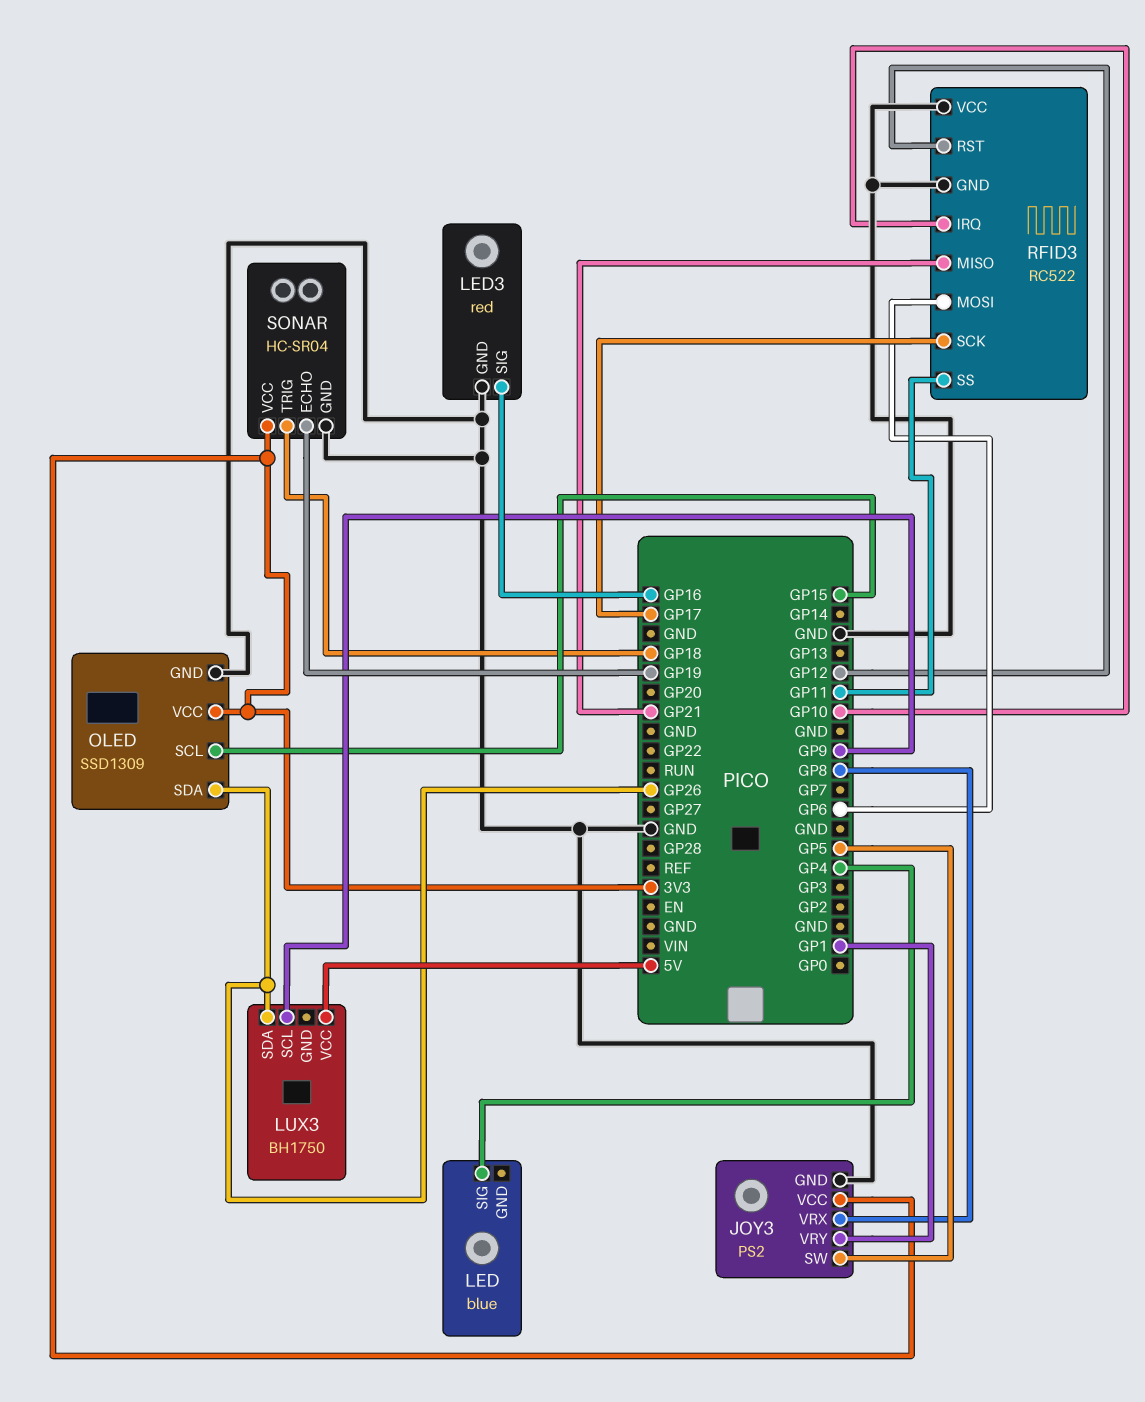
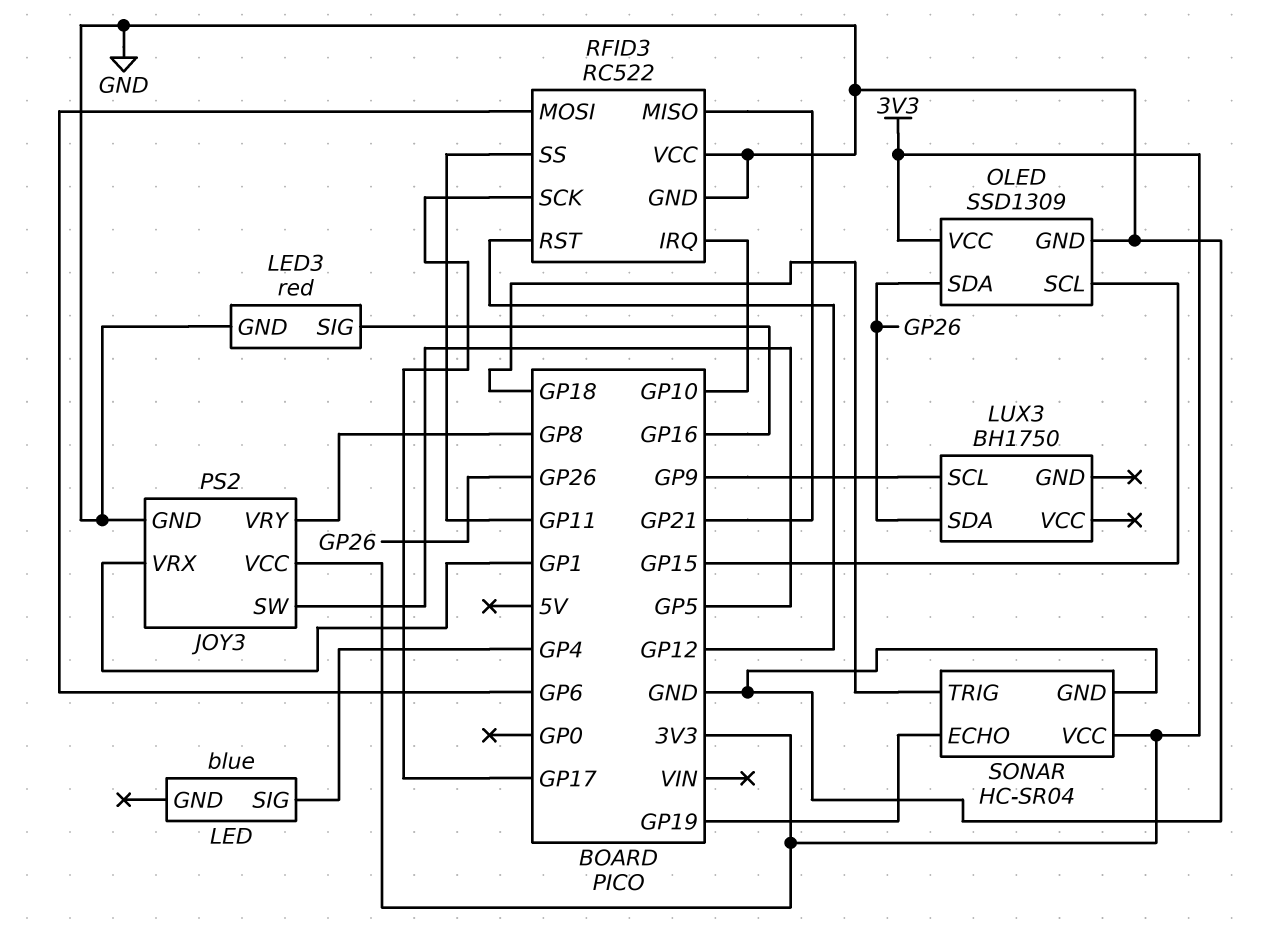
JOY3 pin VRX: GP8 -> GP1
JOY3 pin VRY: GP1 -> GP8
LUX3 pin VCC: 5V -> none

